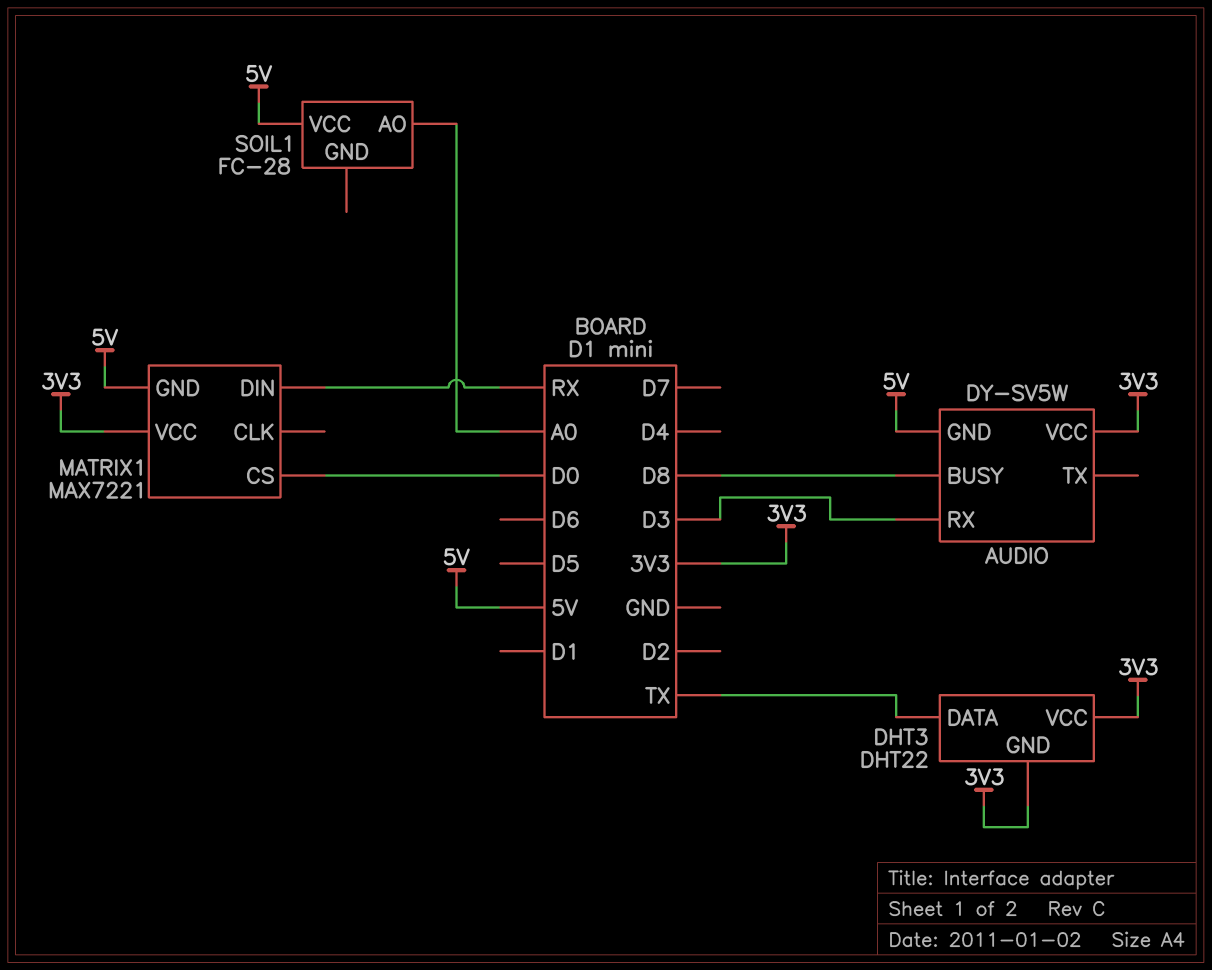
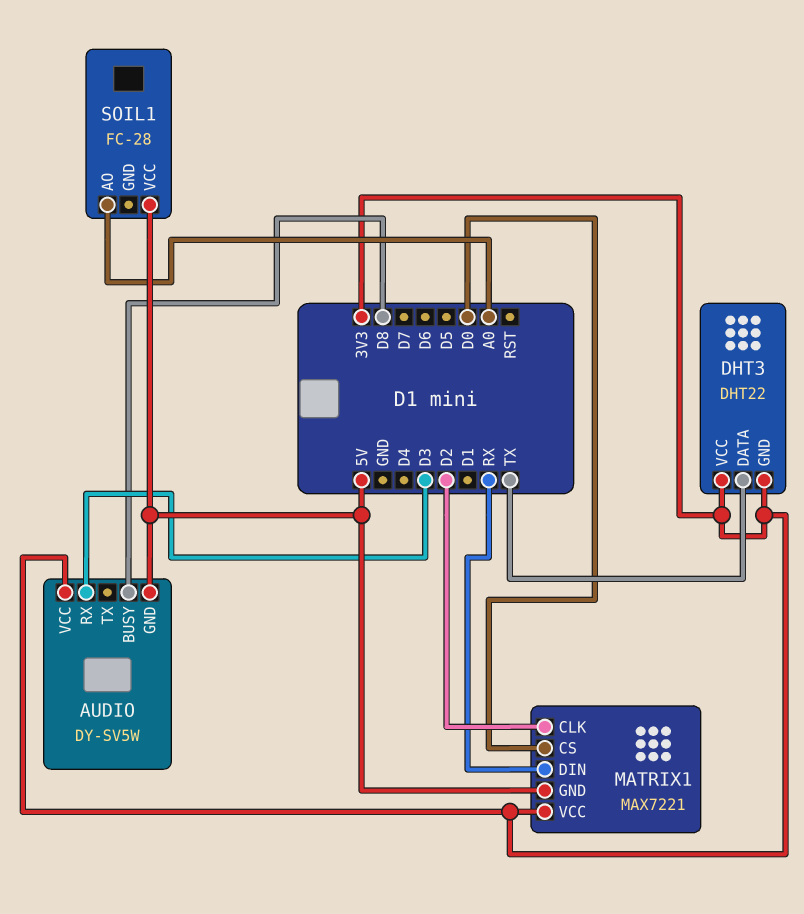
MATRIX1 pin CLK: none -> D2

